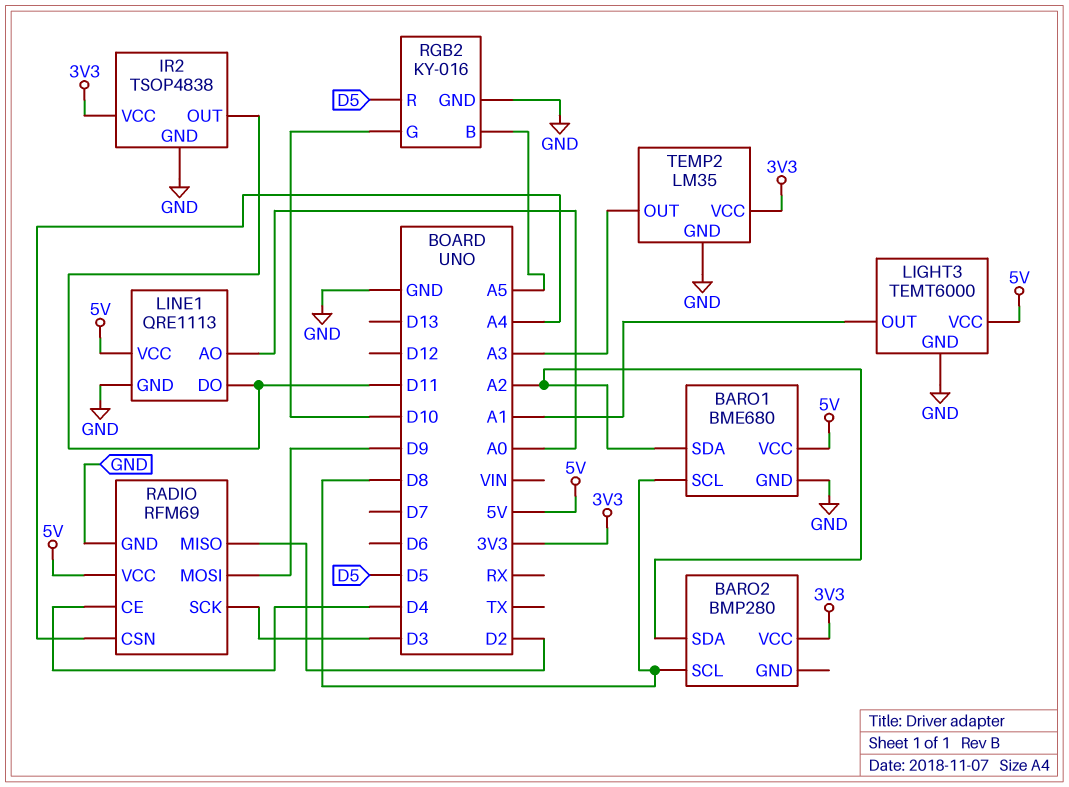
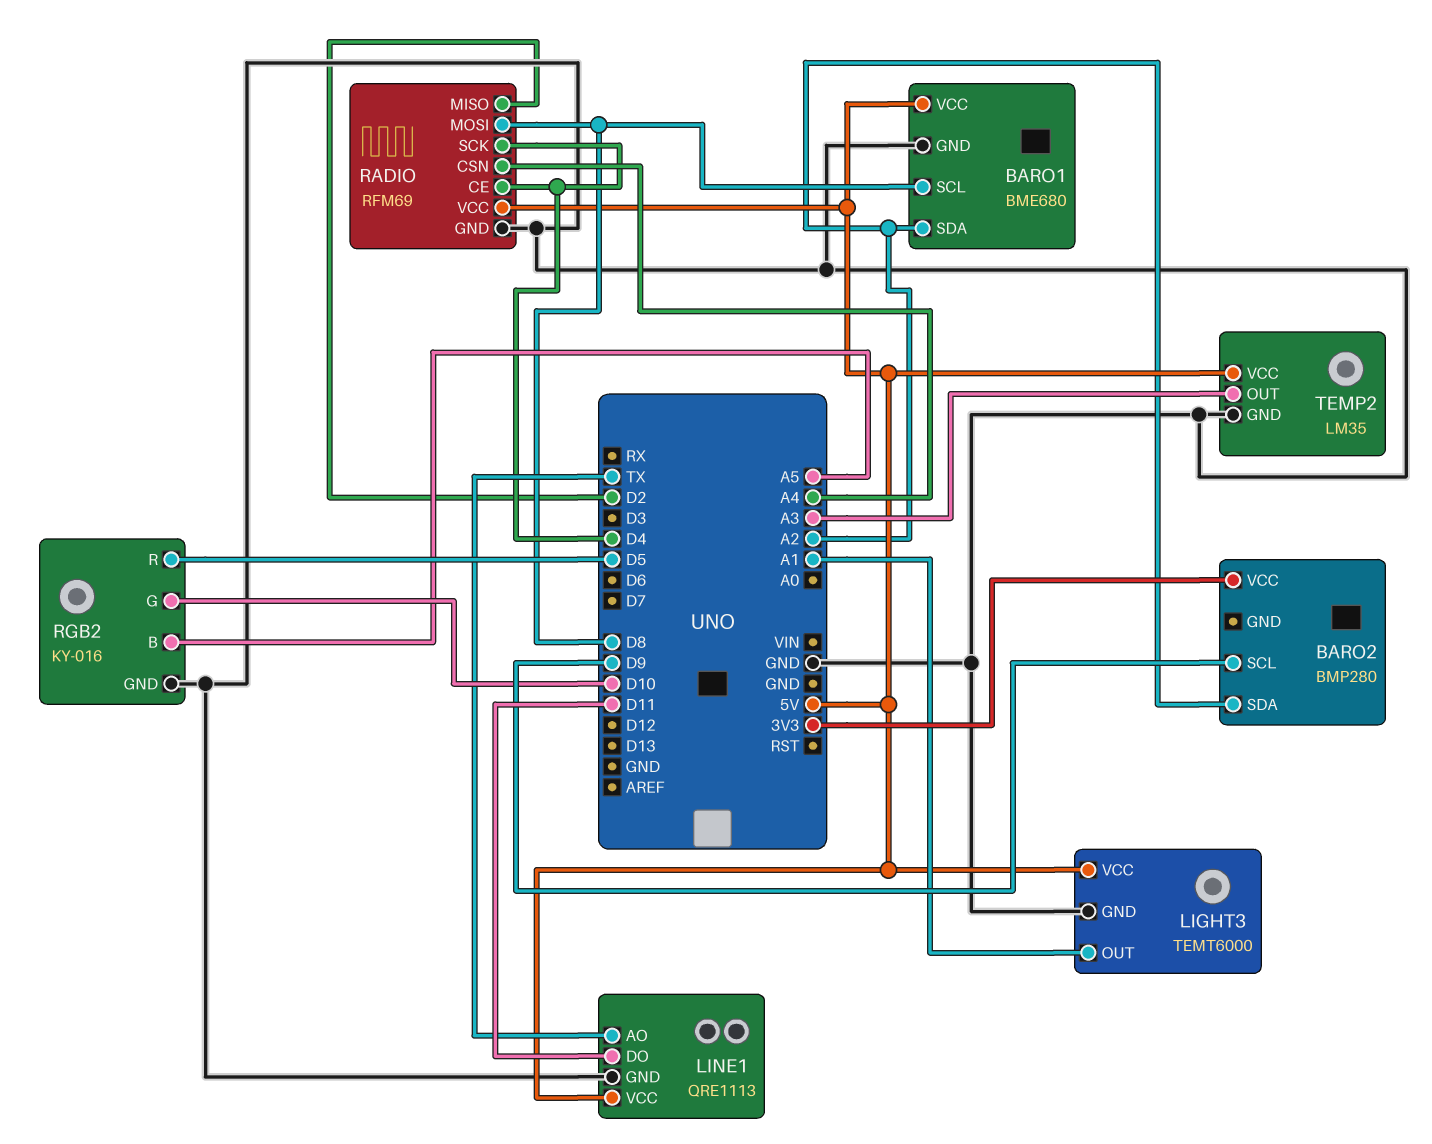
BARO2 pin SCL: D8 -> D9
IR2: TSOP4838 -> none
IR2 pin GND: GND -> none
IR2 pin OUT: D11 -> none
IR2 pin VCC: 3V3 -> none
LINE1 pin AO: A0 -> TX
RADIO pin MOSI: D9 -> D8
RADIO pin SCK: D3 -> D4
TEMP2 pin VCC: 3V3 -> 5V

